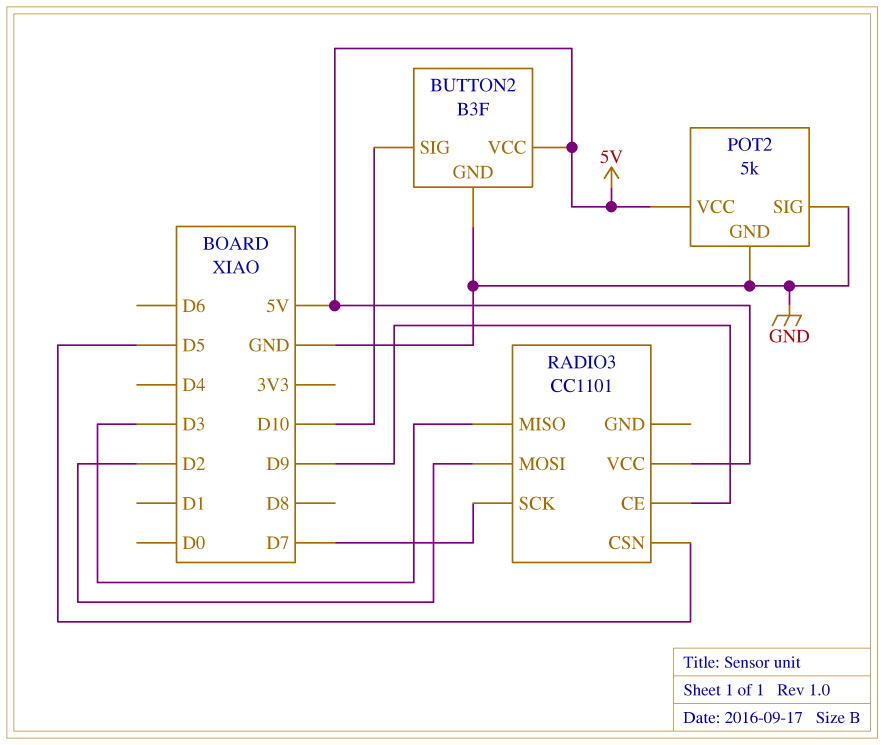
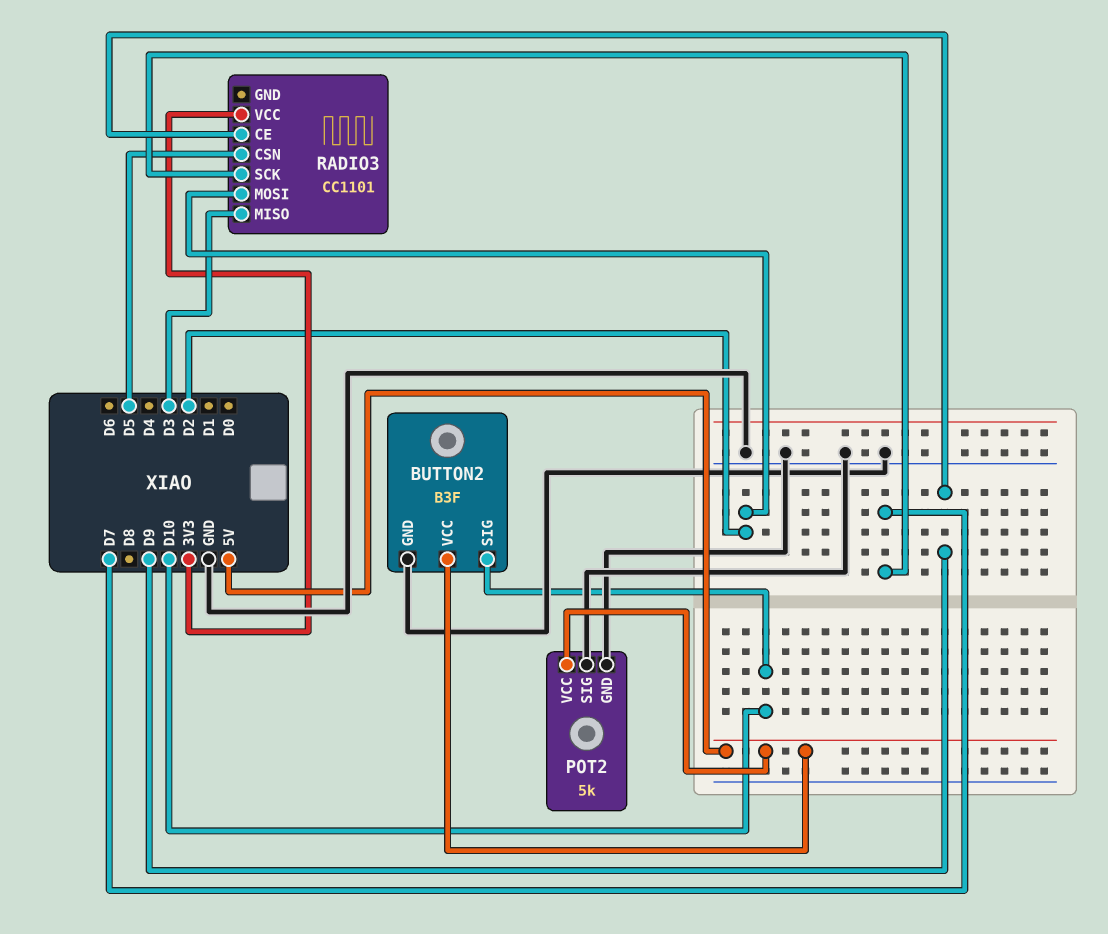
RADIO3 pin VCC: 5V -> 3V3

